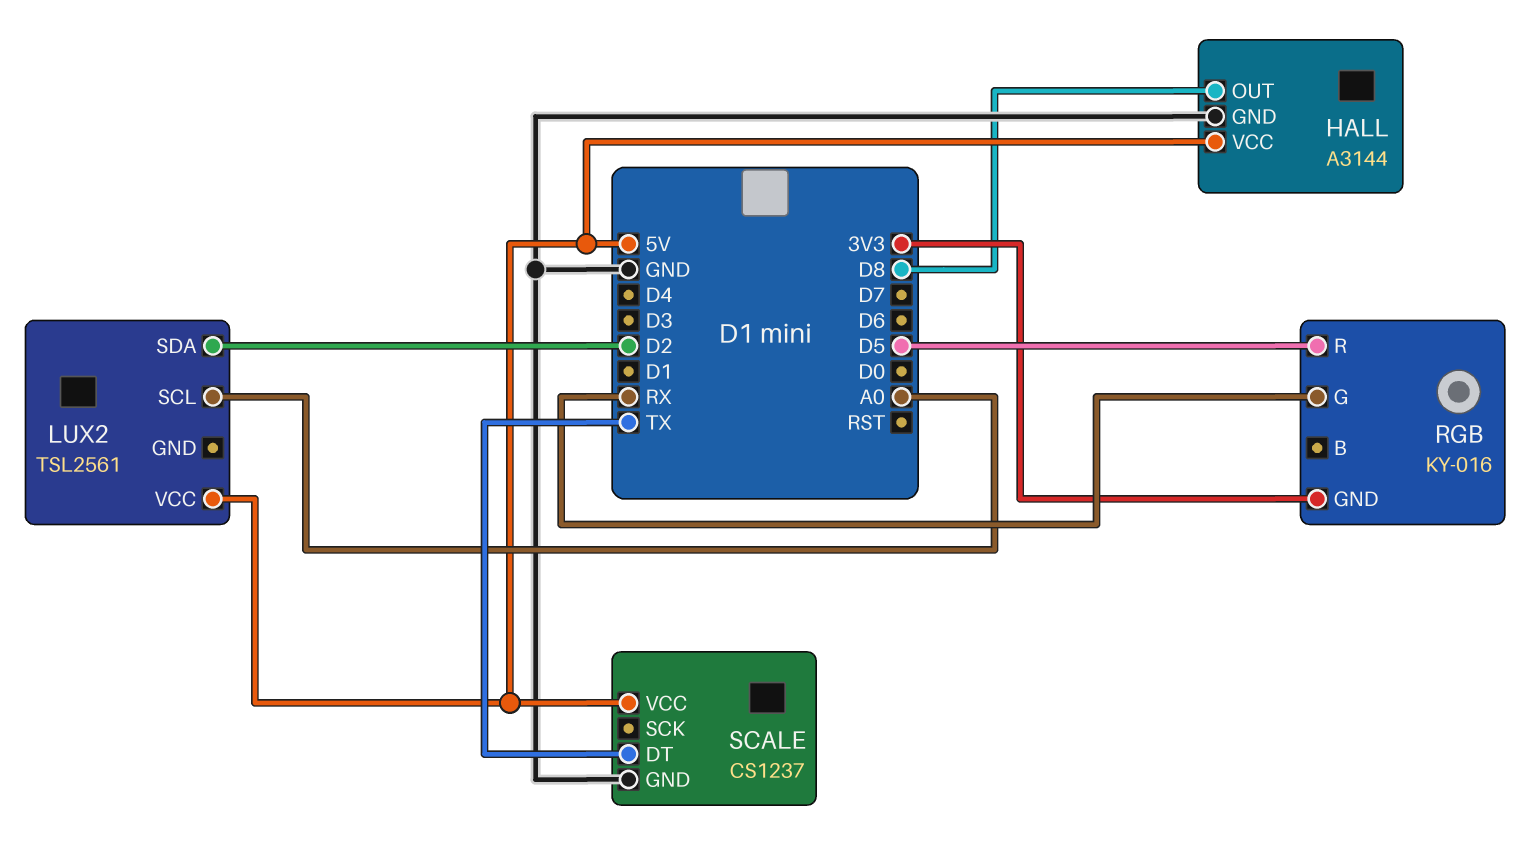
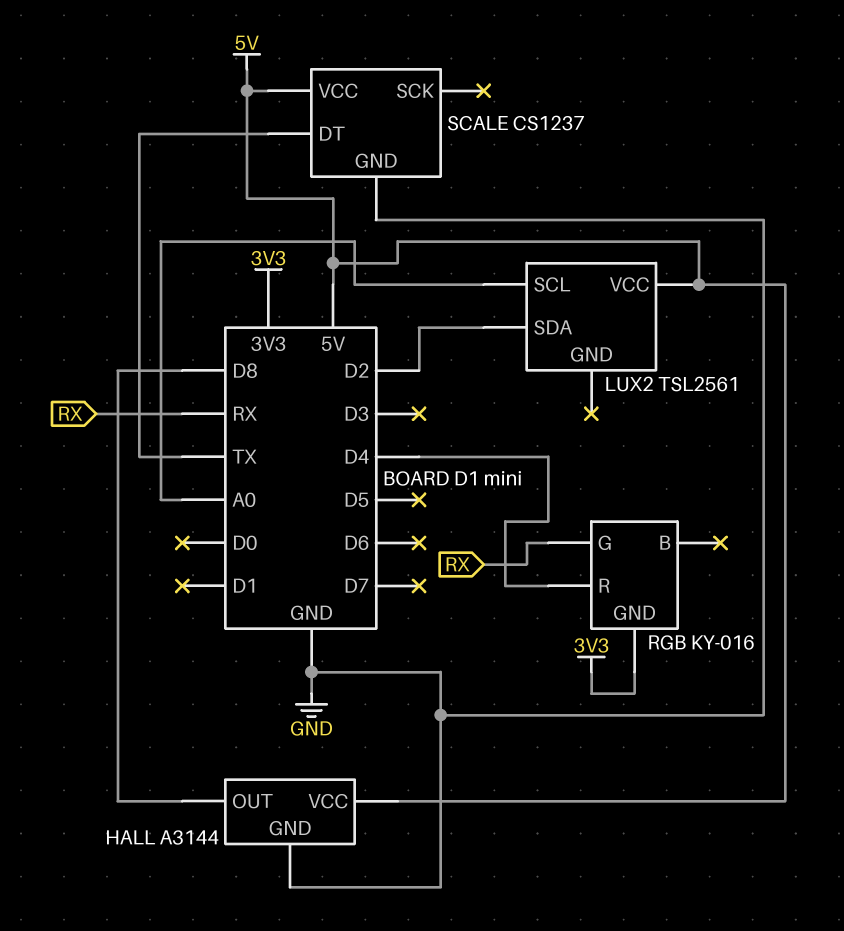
RGB pin R: D5 -> D4

